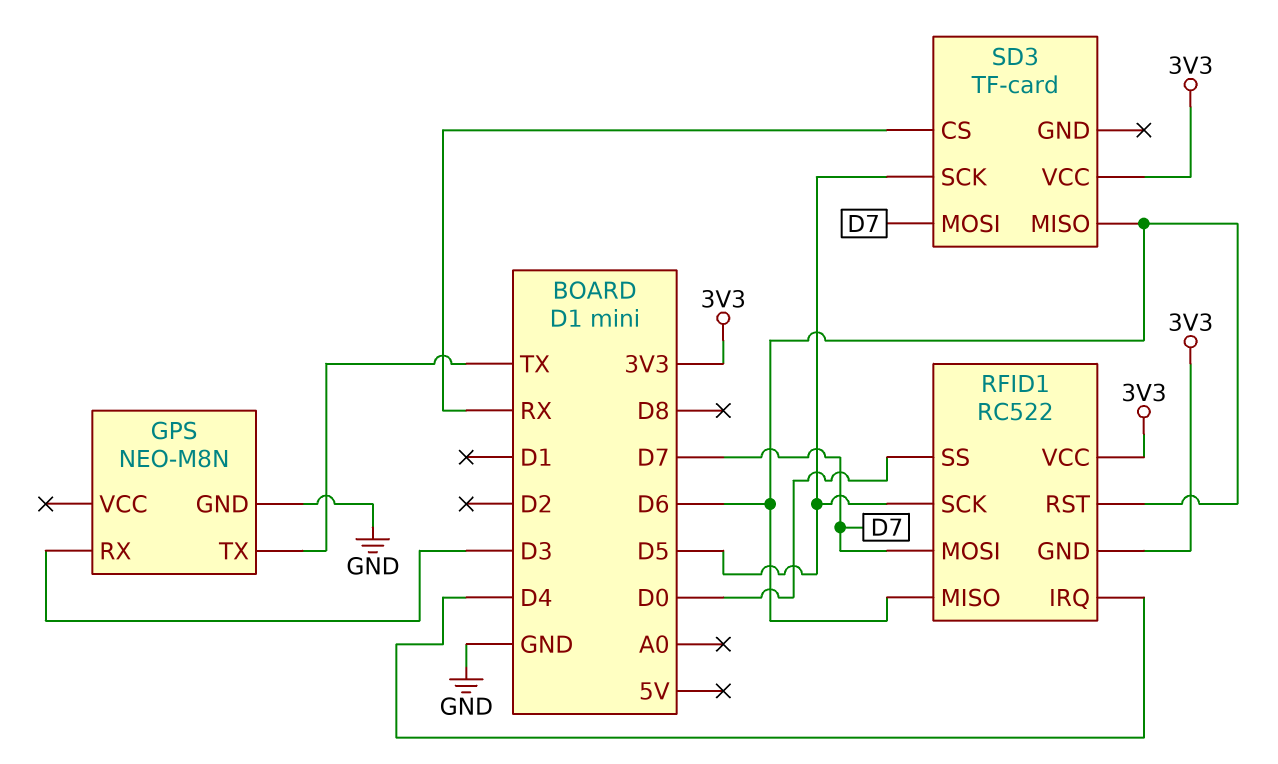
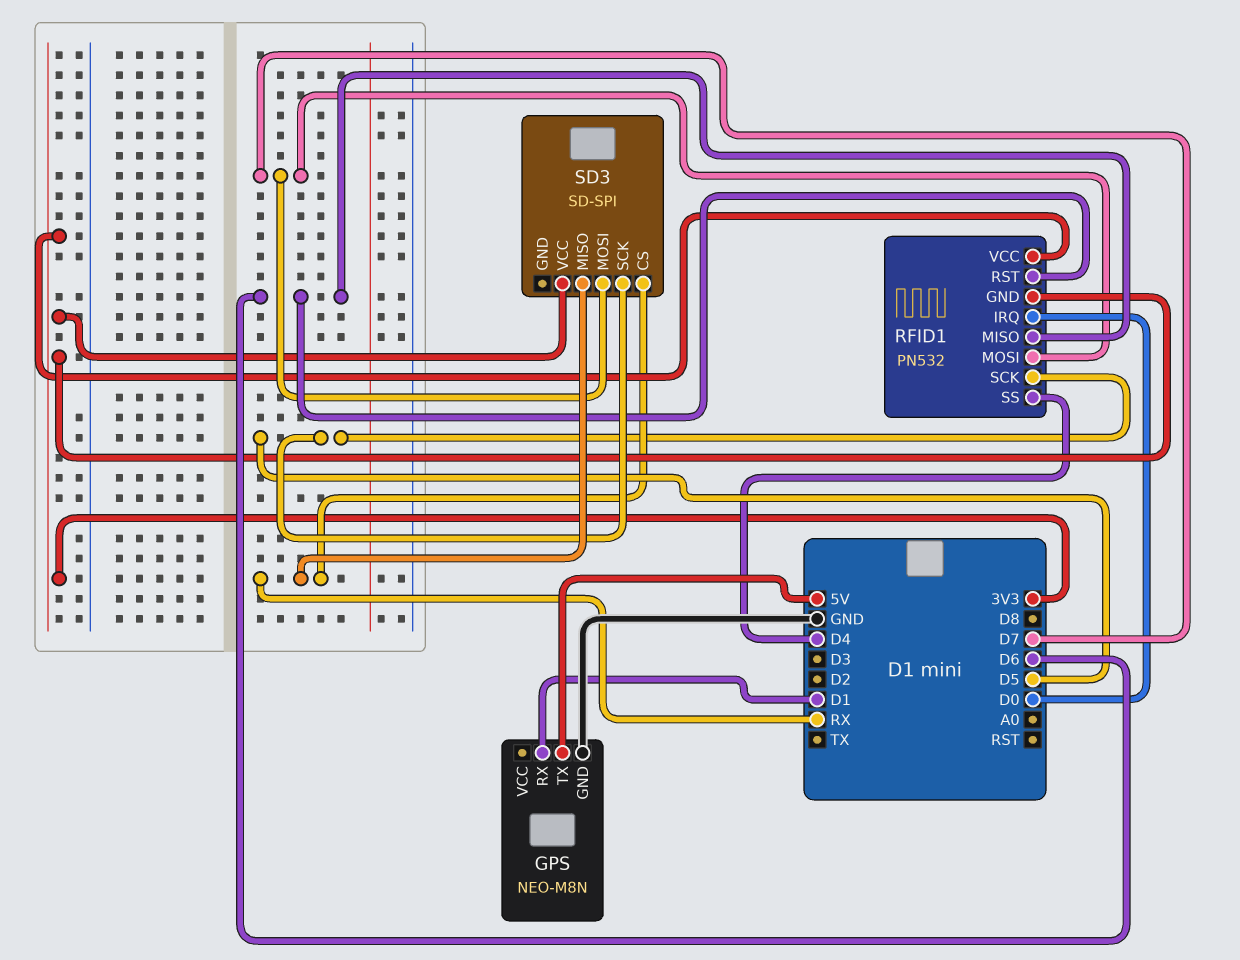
GPS pin RX: D3 -> D1
GPS pin TX: TX -> 5V
RFID1: RC522 -> PN532
RFID1 pin IRQ: D4 -> D0
RFID1 pin SS: D0 -> D4
SD3: TF-card -> SD-SPI
SD3 pin MISO: D6 -> RX

